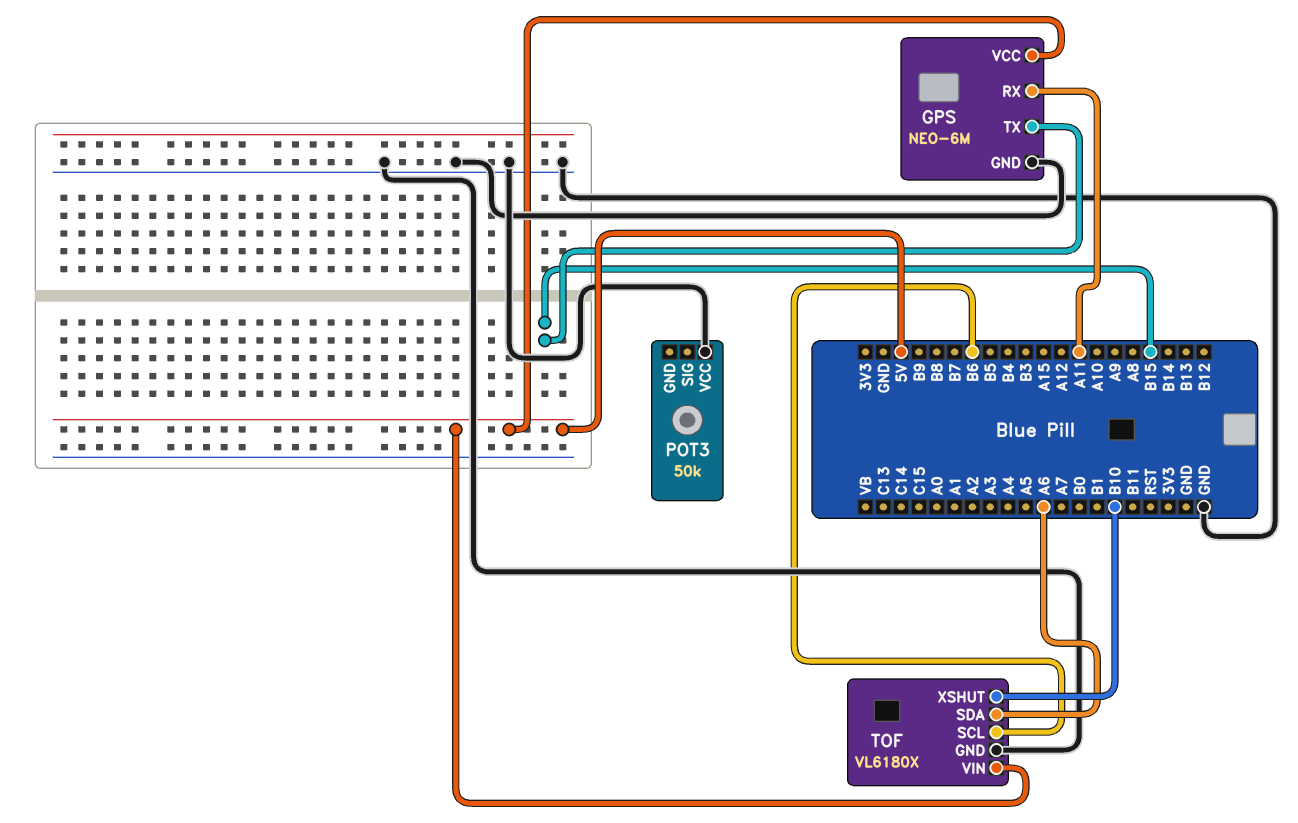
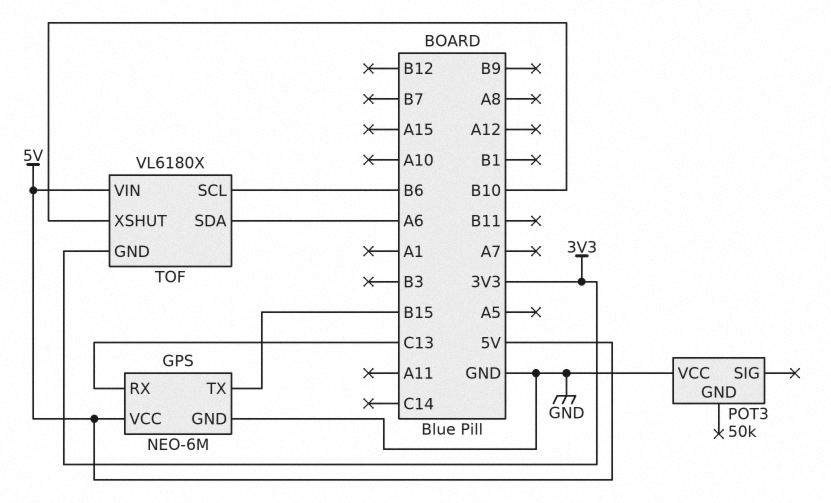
GPS pin RX: A11 -> C13
TOF pin GND: GND -> 3V3

